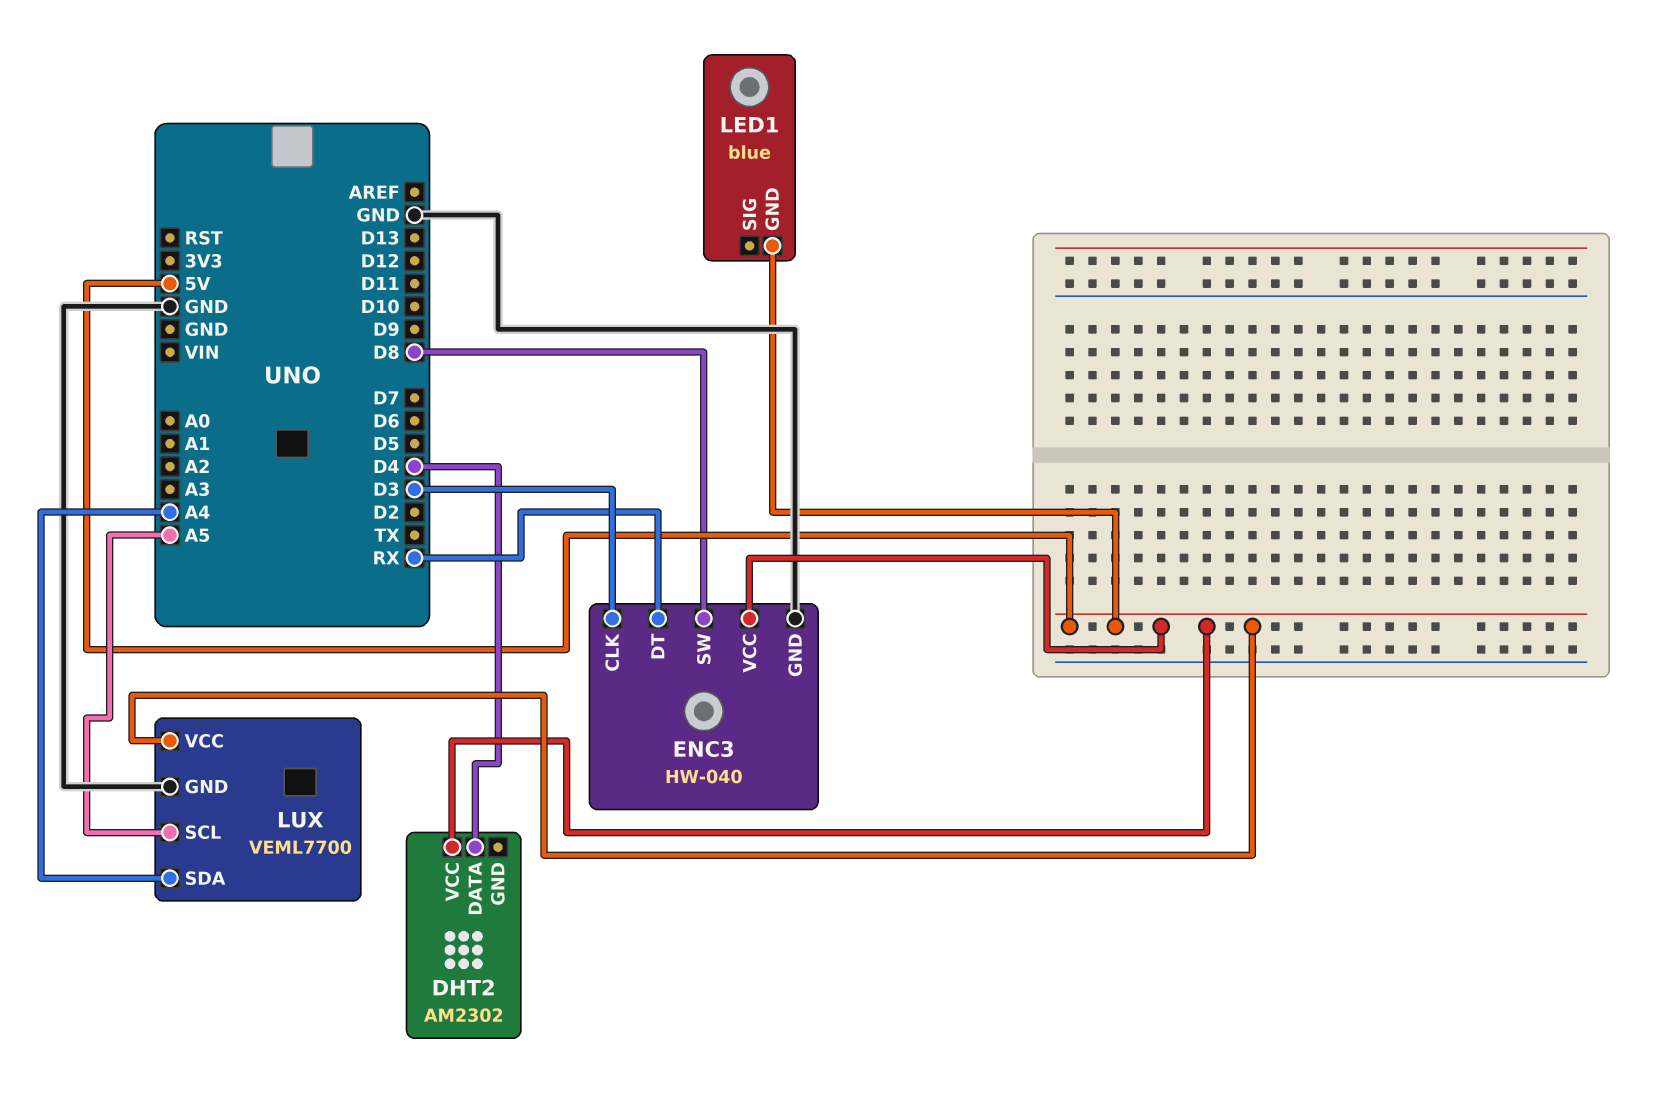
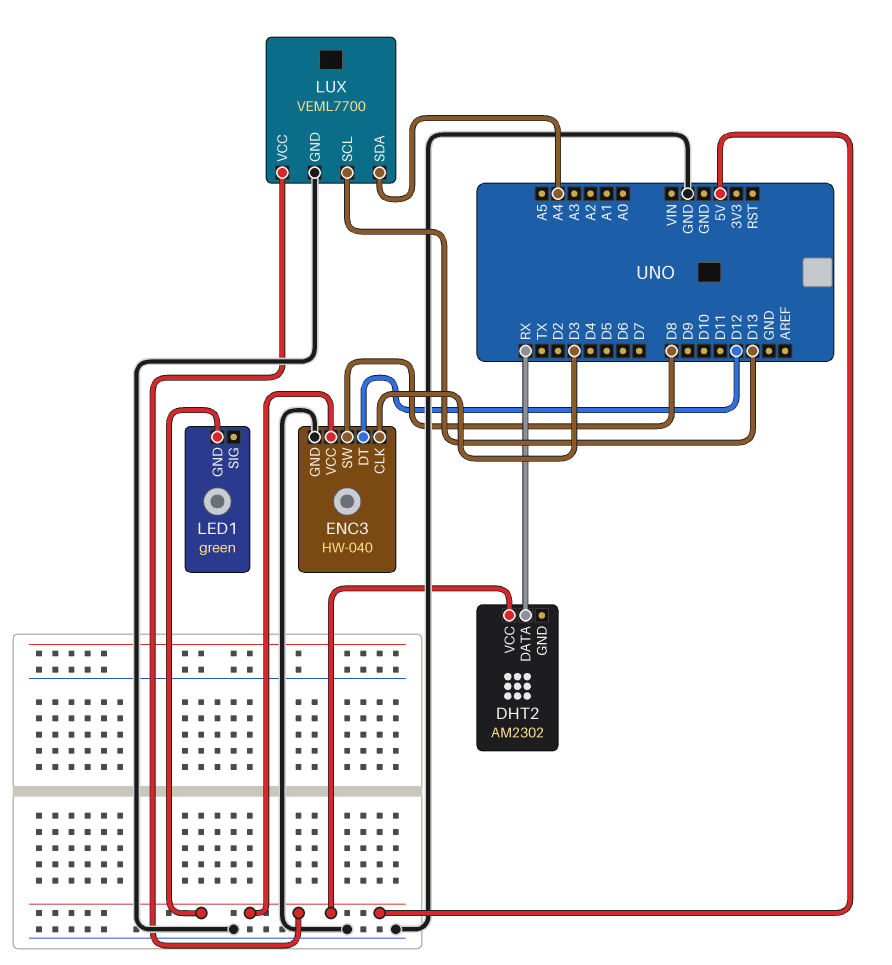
DHT2 pin DATA: D4 -> RX
ENC3 pin DT: RX -> D12
LED1: blue -> green
LUX pin SCL: A5 -> D13

